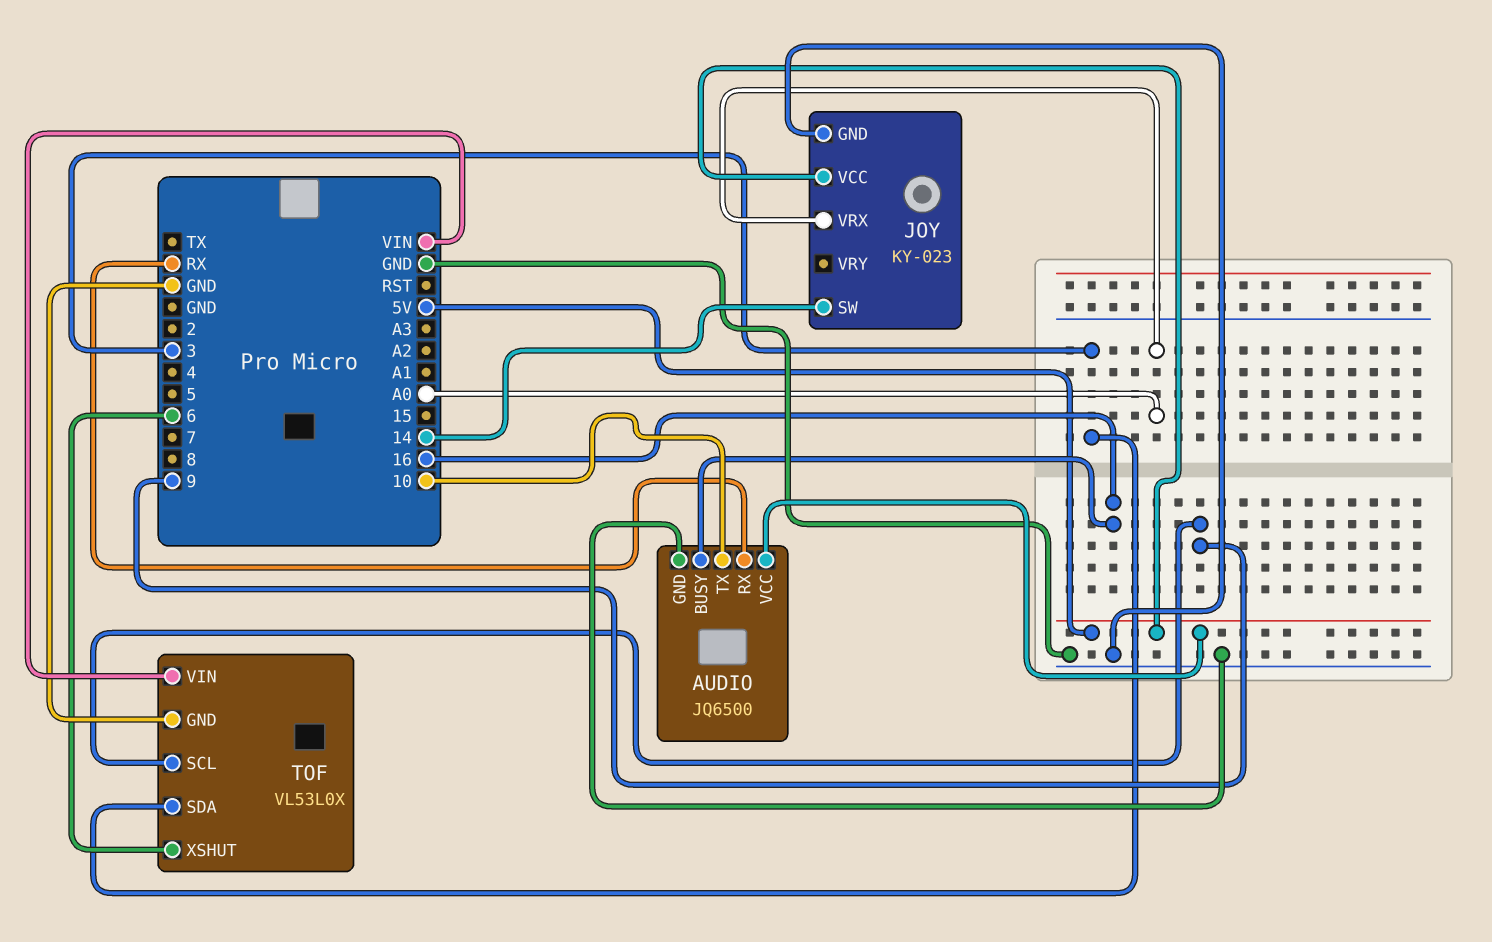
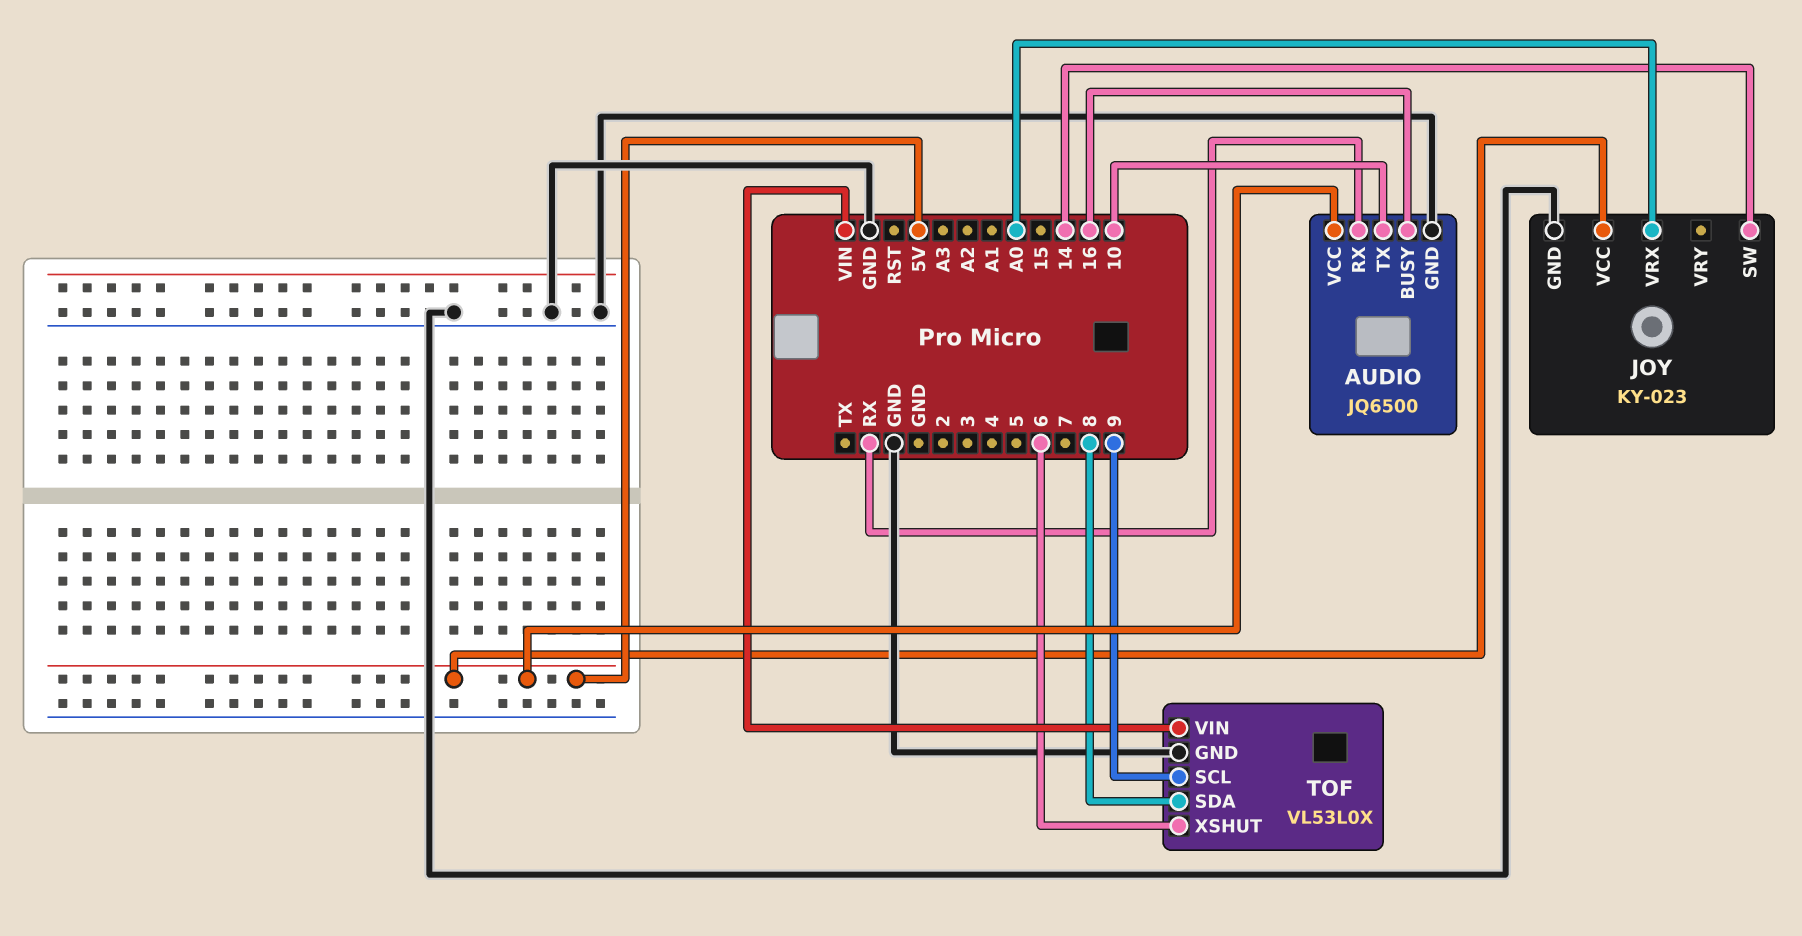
TOF pin SDA: 3 -> 8

